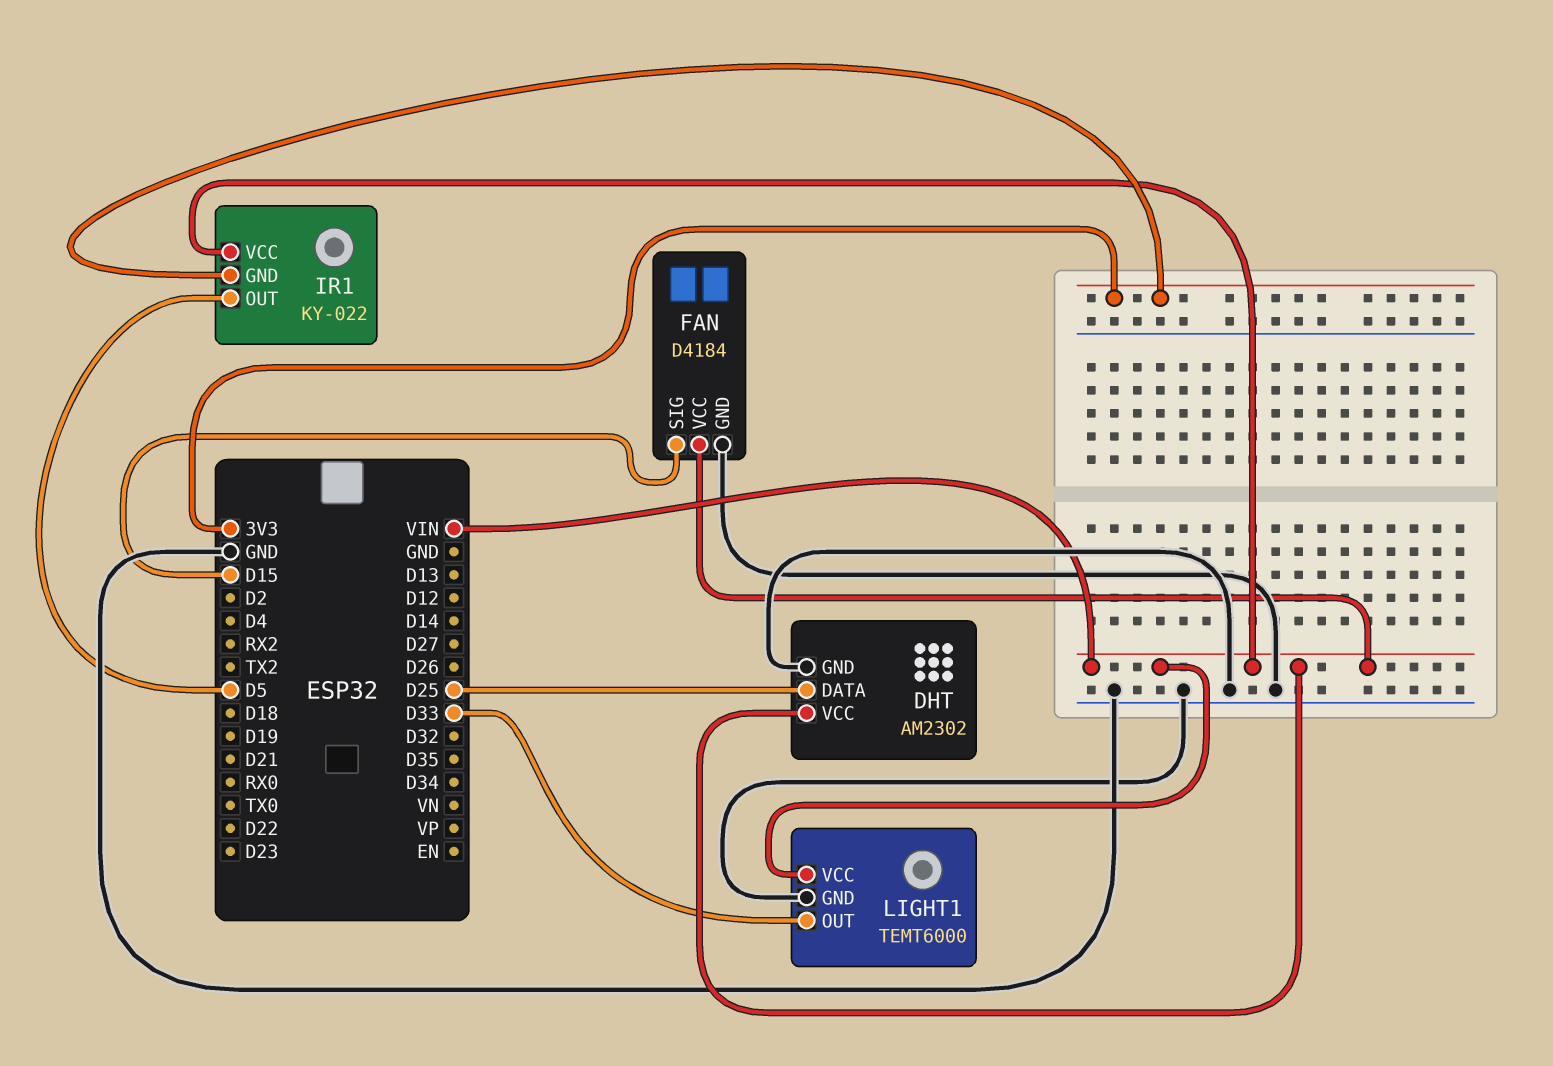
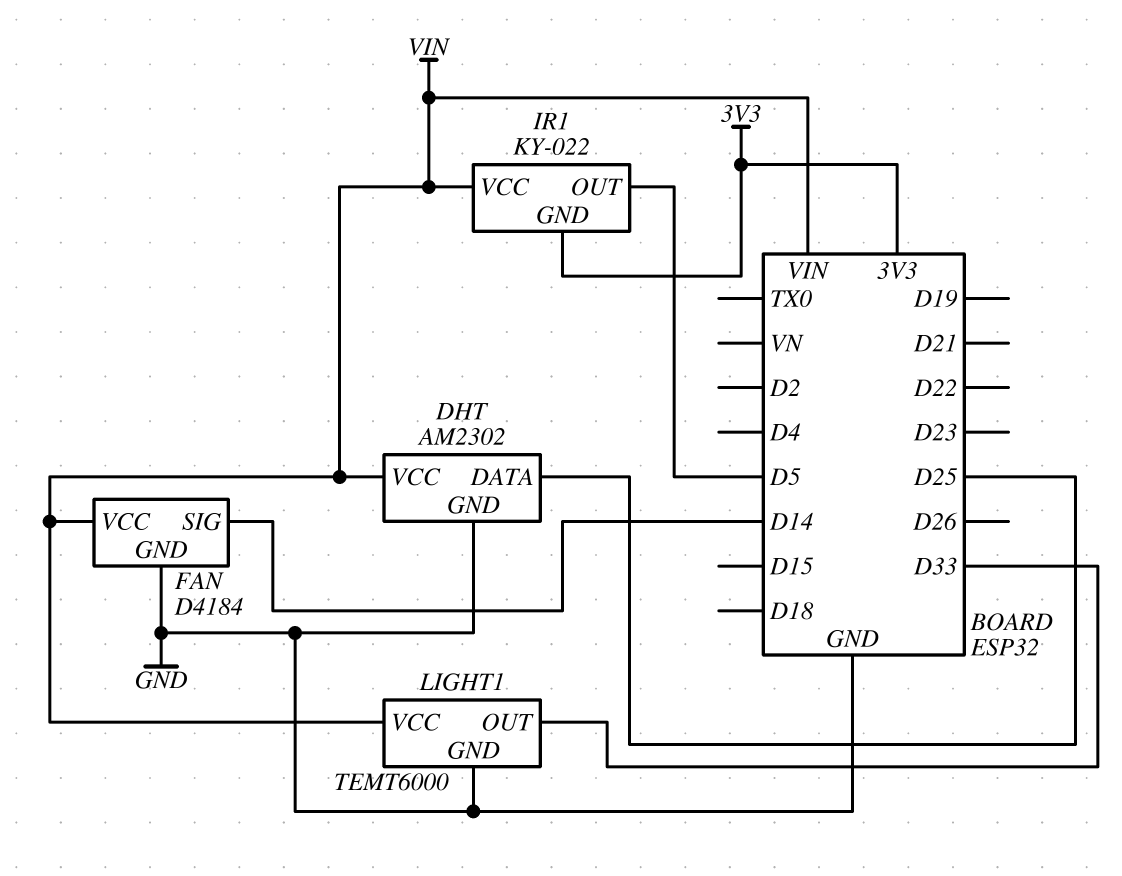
FAN pin SIG: D15 -> D14

